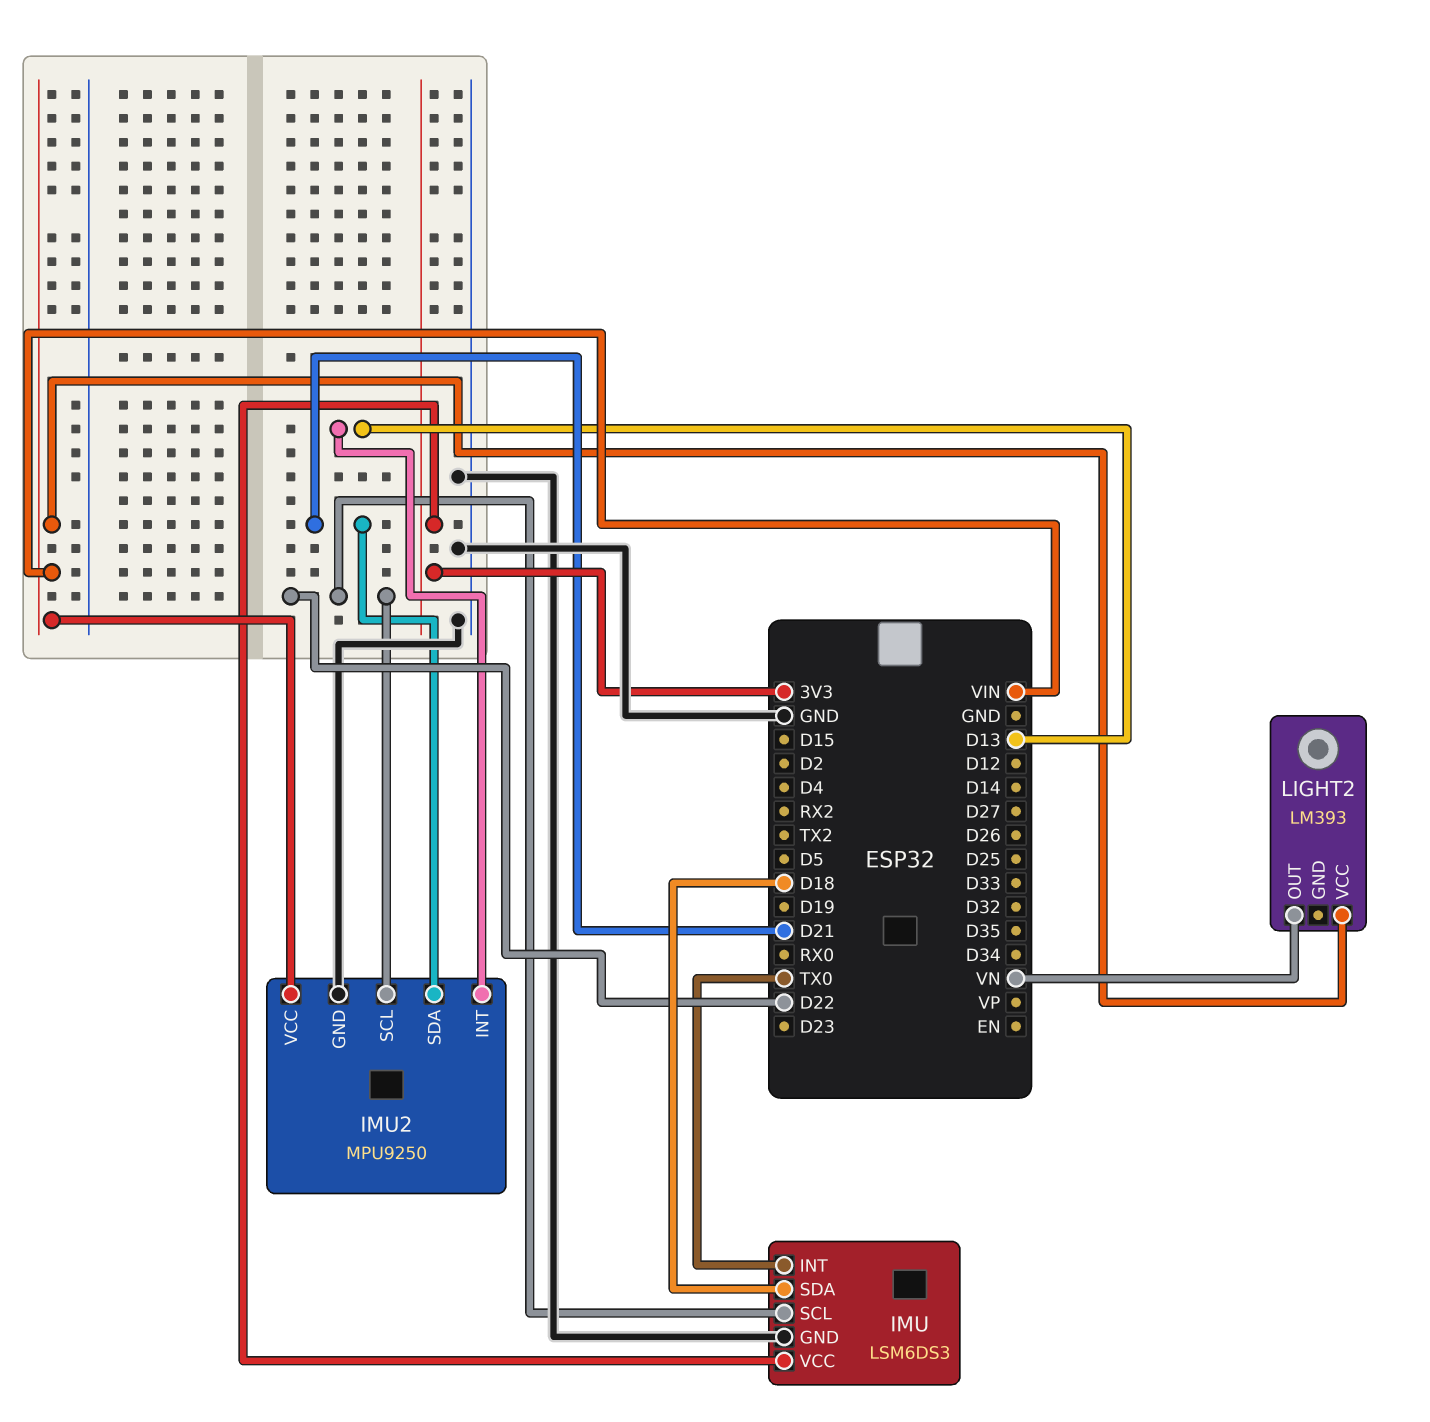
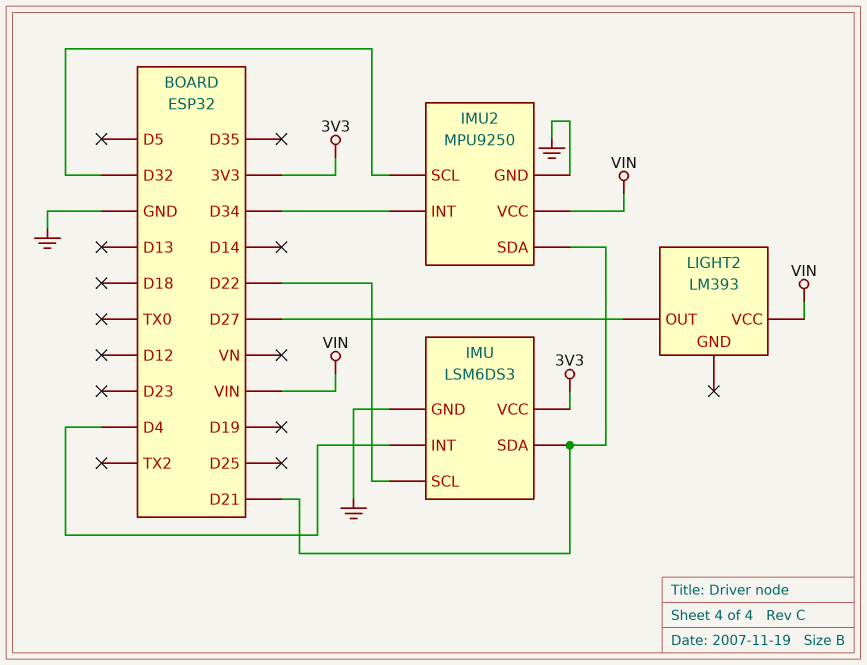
IMU pin INT: TX0 -> D4
IMU pin SDA: D18 -> D21
IMU2 pin INT: D13 -> D34
IMU2 pin SCL: D22 -> D32
LIGHT2 pin OUT: VN -> D27

